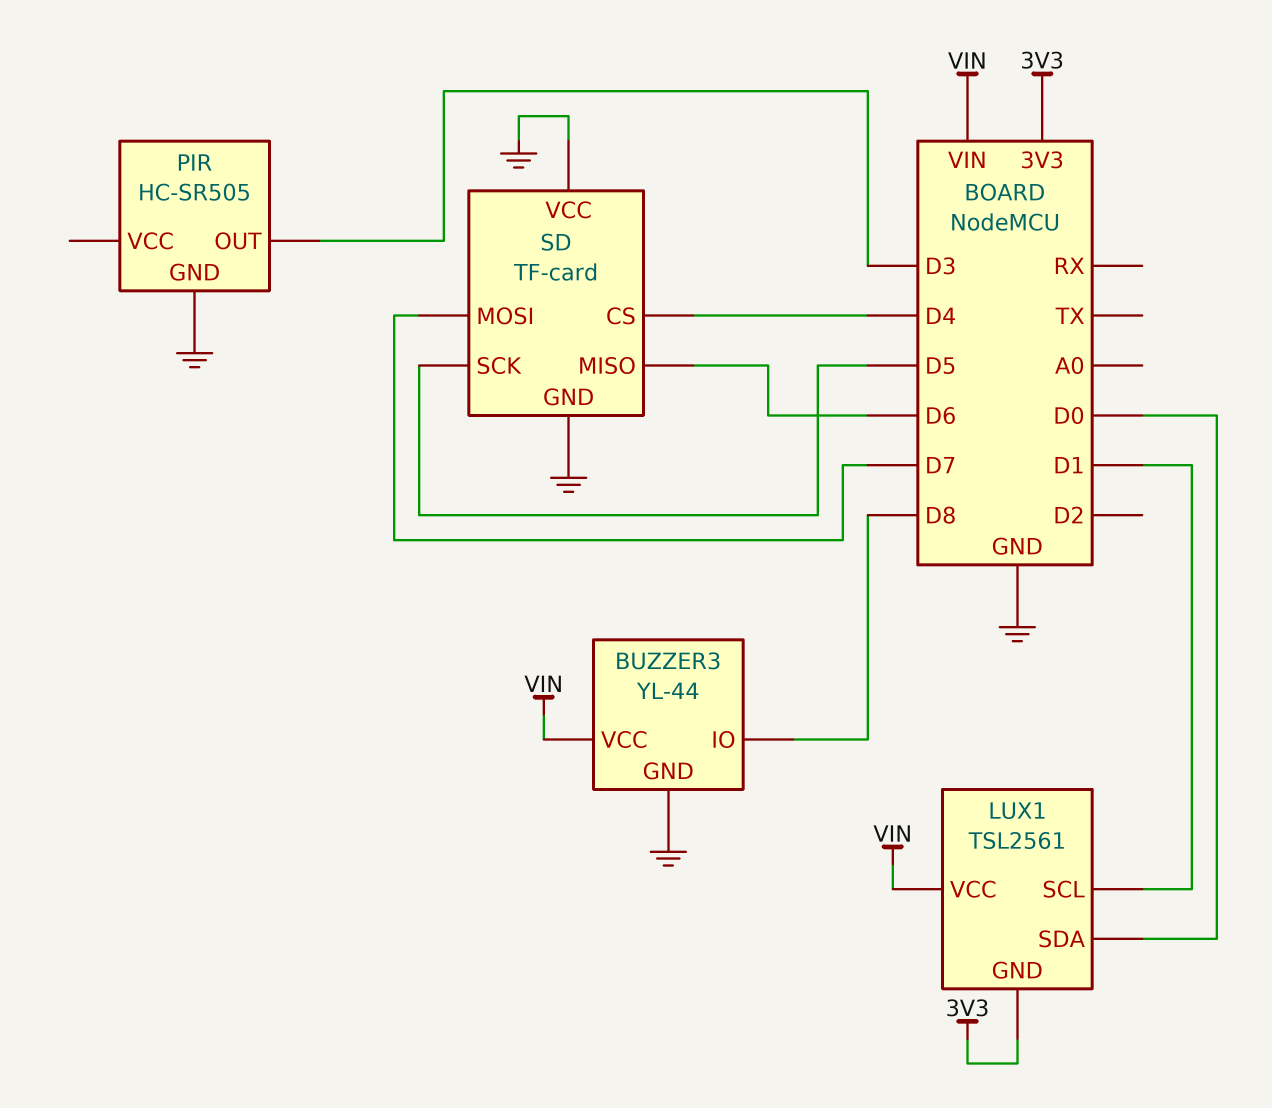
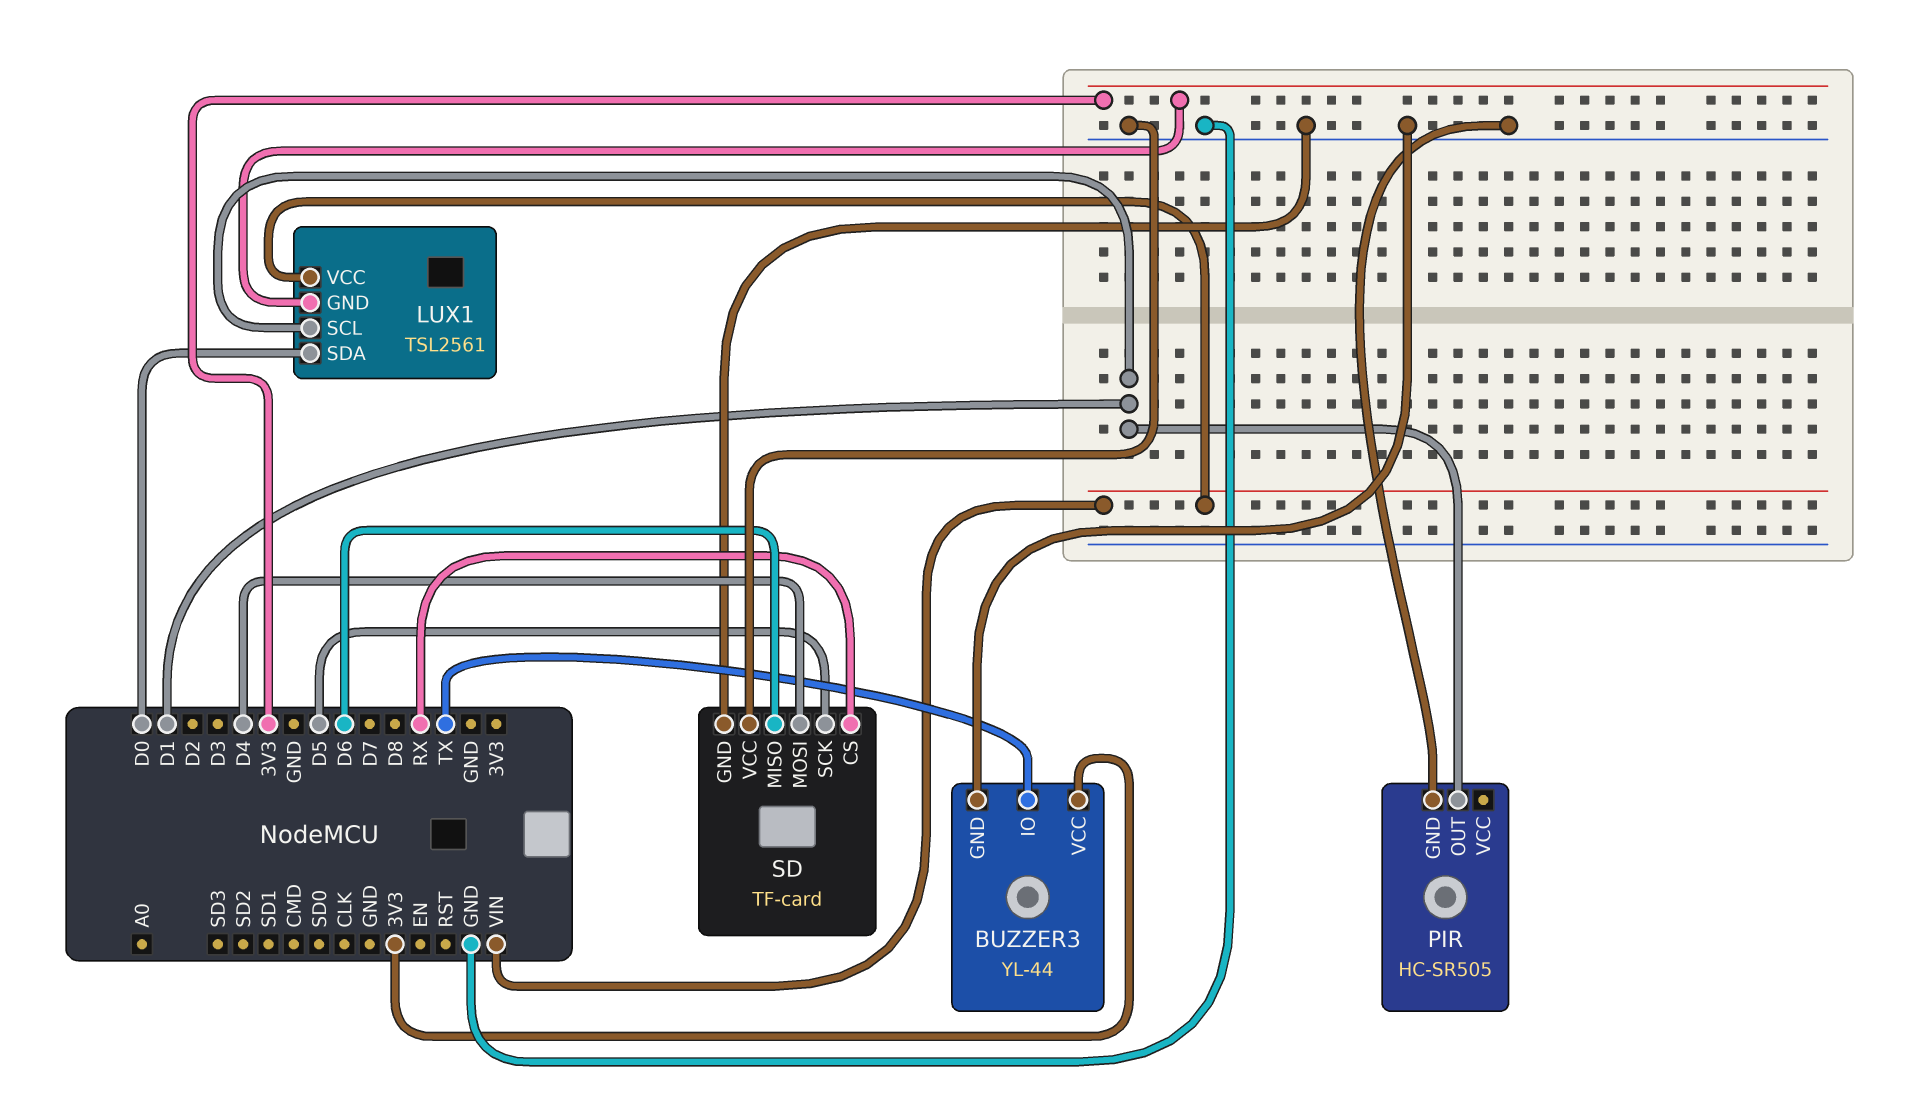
BUZZER3 pin IO: D8 -> TX
BUZZER3 pin VCC: VIN -> 3V3
PIR pin OUT: D3 -> D1
SD pin CS: D4 -> RX
SD pin MOSI: D7 -> D4

